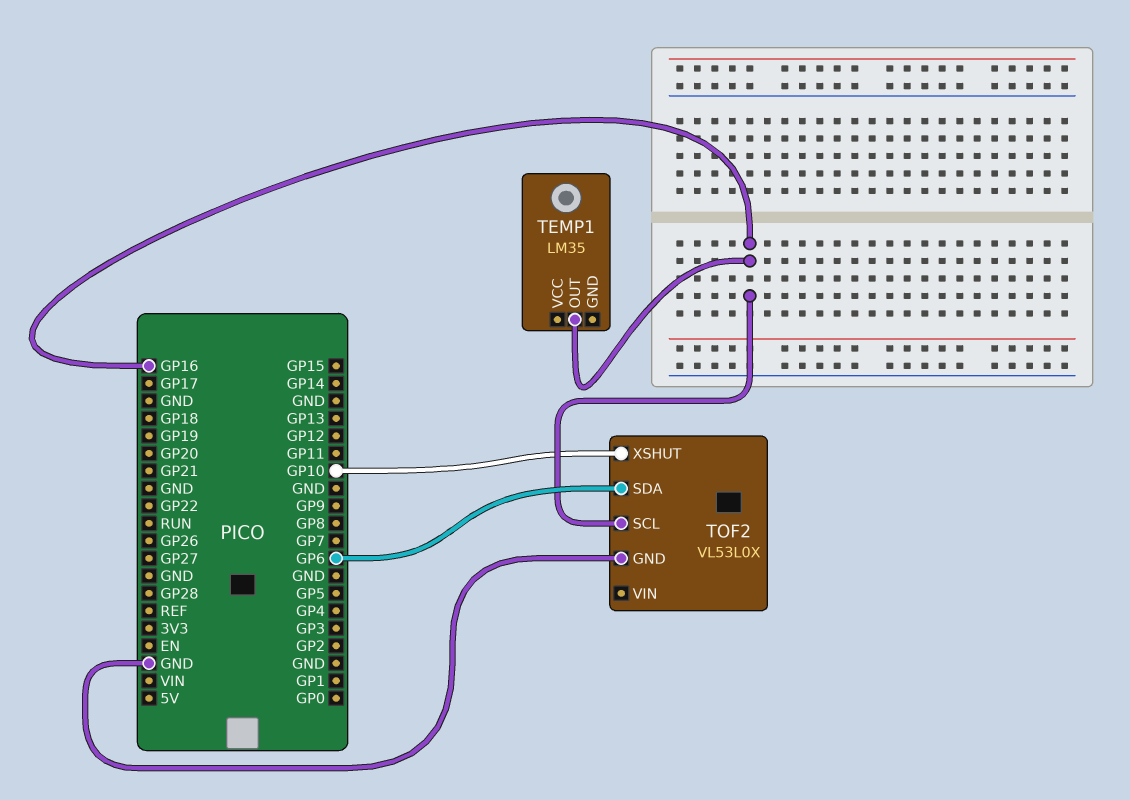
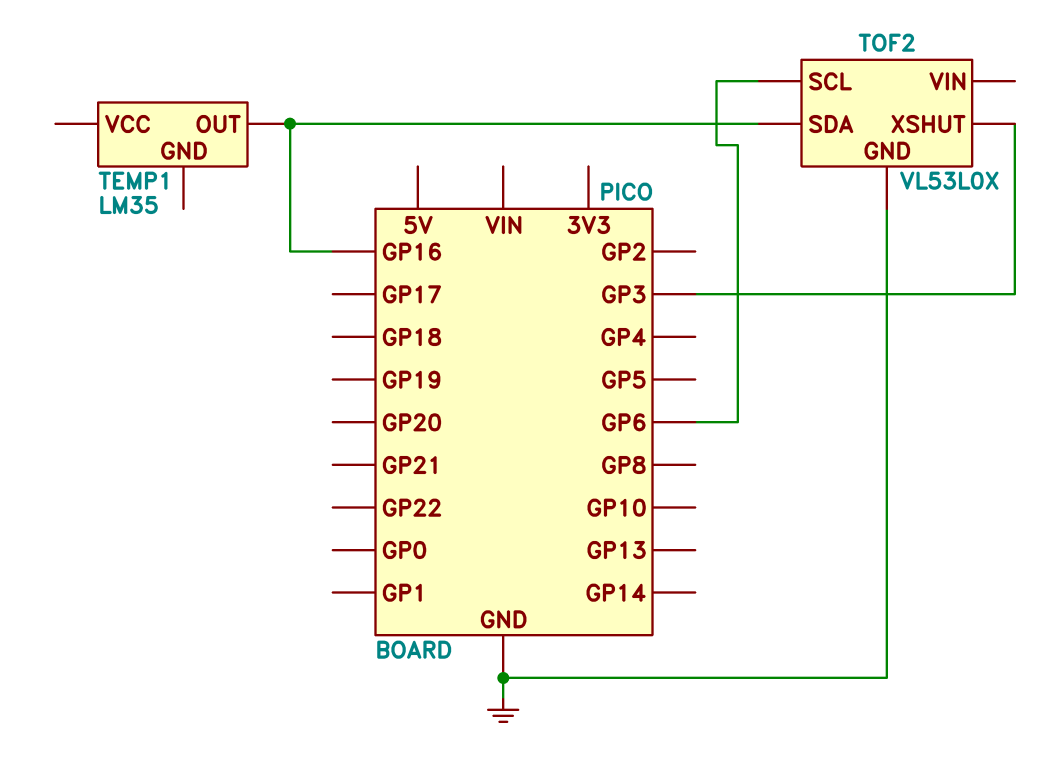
TOF2 pin SCL: GP16 -> GP6
TOF2 pin SDA: GP6 -> GP16
TOF2 pin XSHUT: GP10 -> GP3

